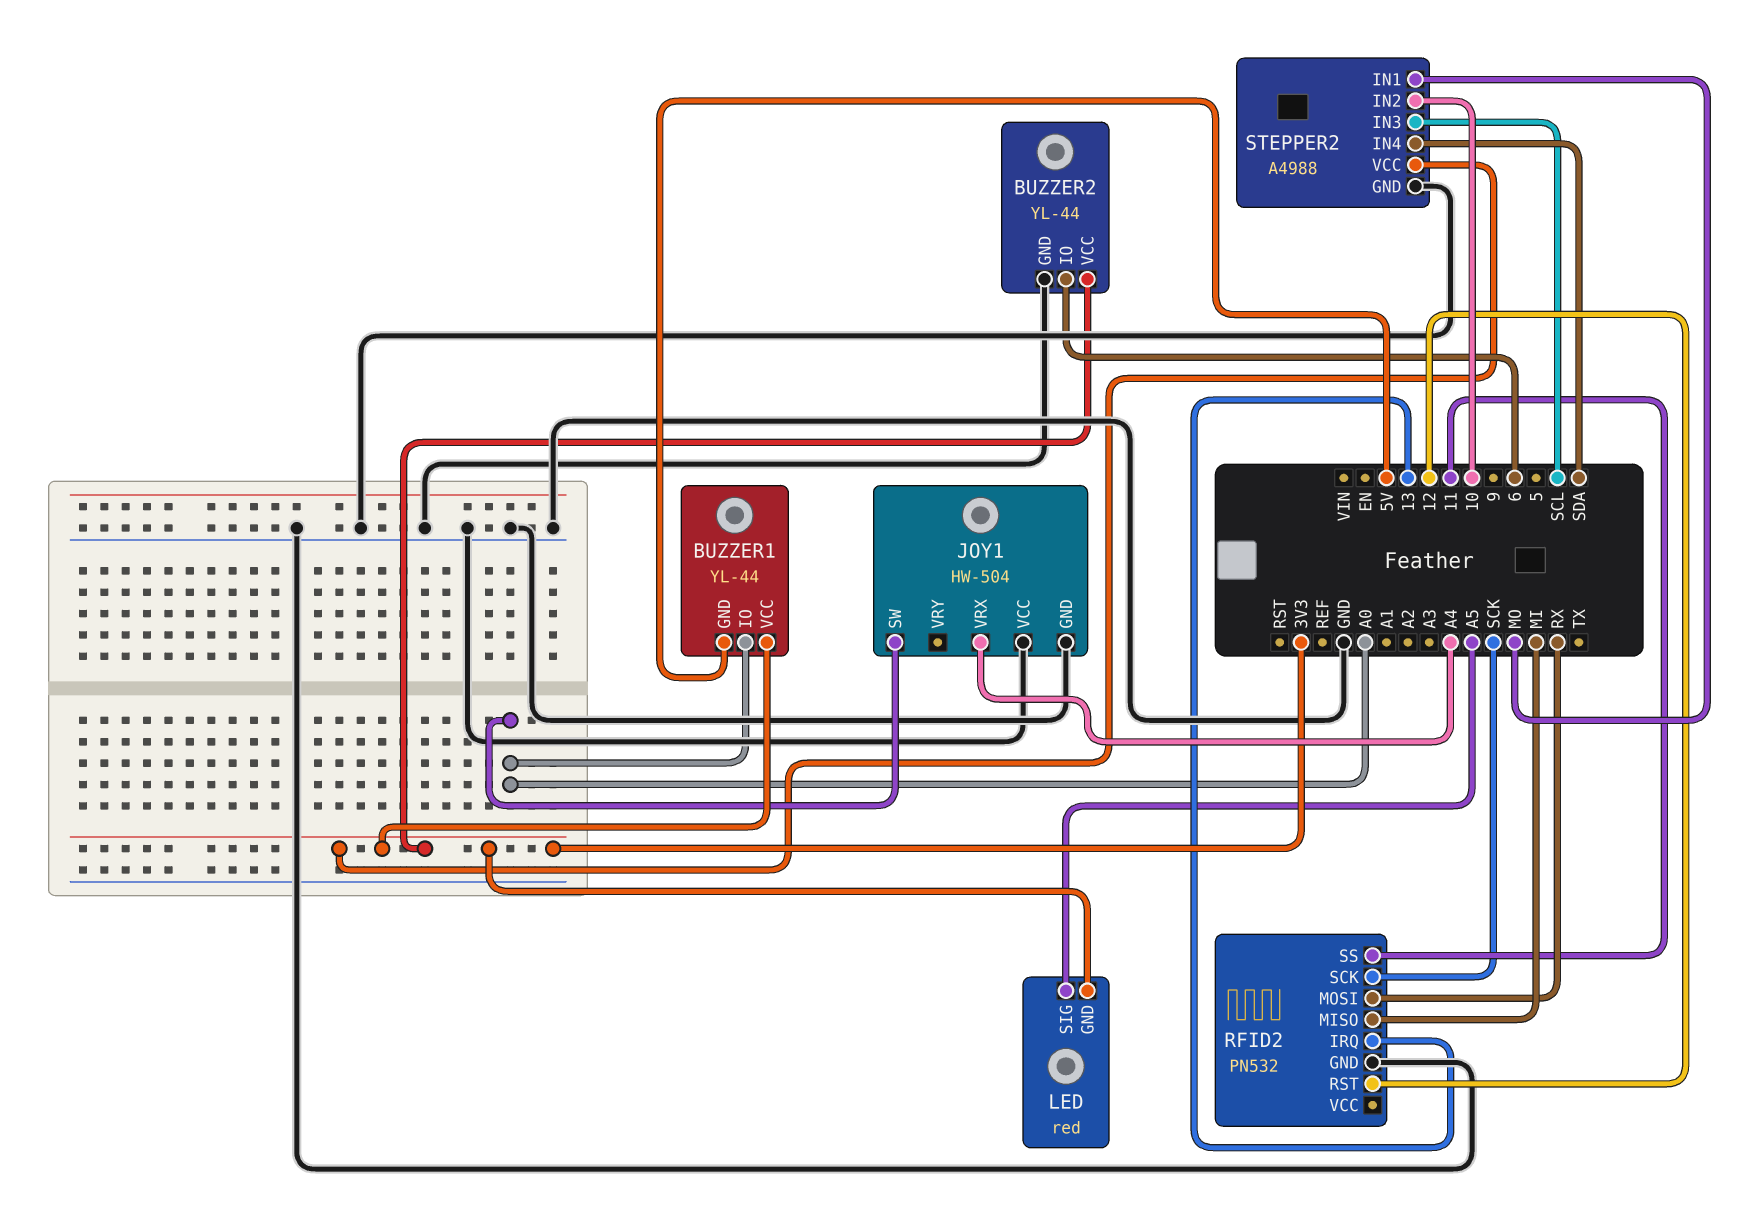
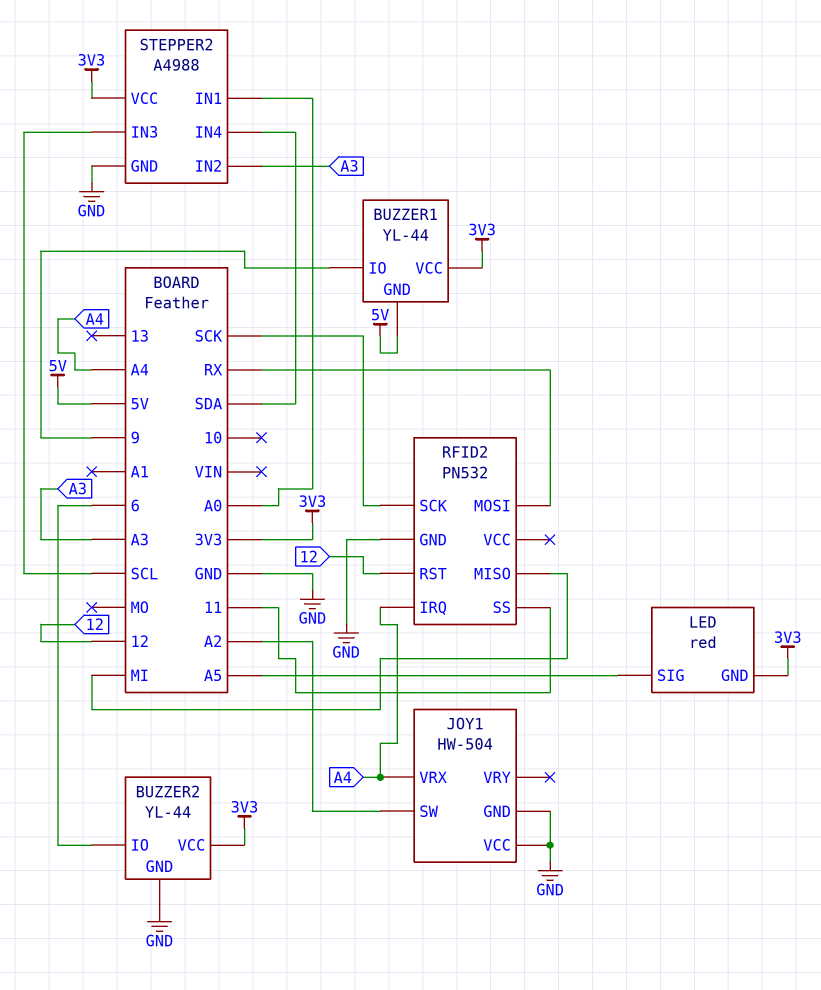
BUZZER1 pin IO: A0 -> 9
JOY1 pin SW: A0 -> A2
RFID2 pin IRQ: 13 -> A4
STEPPER2 pin IN1: MO -> A0
STEPPER2 pin IN2: 10 -> A3

